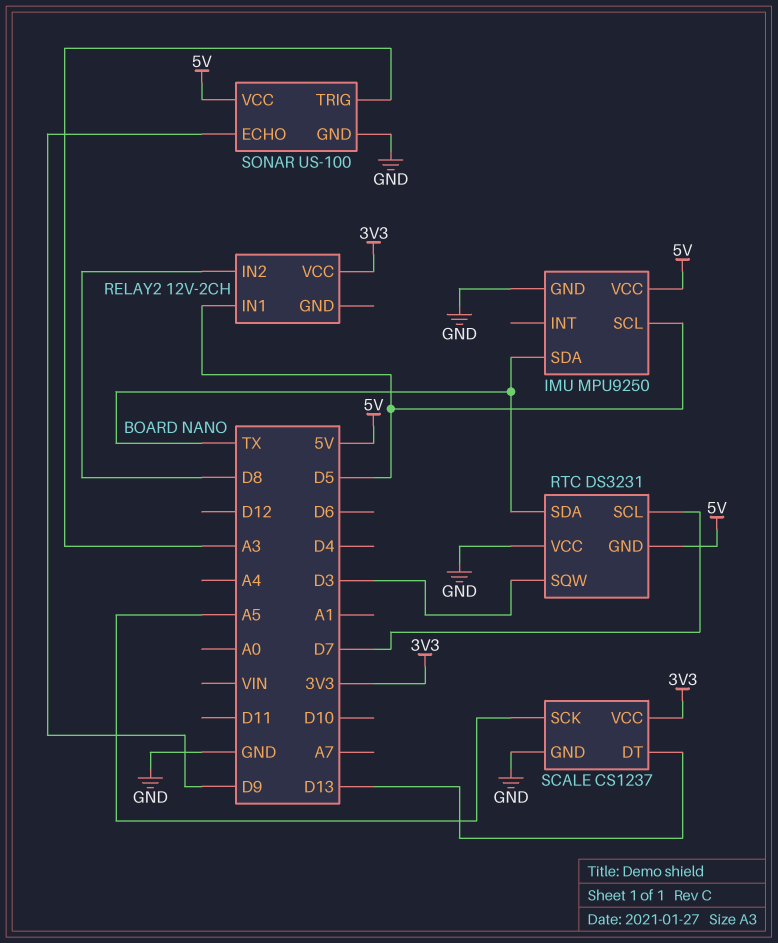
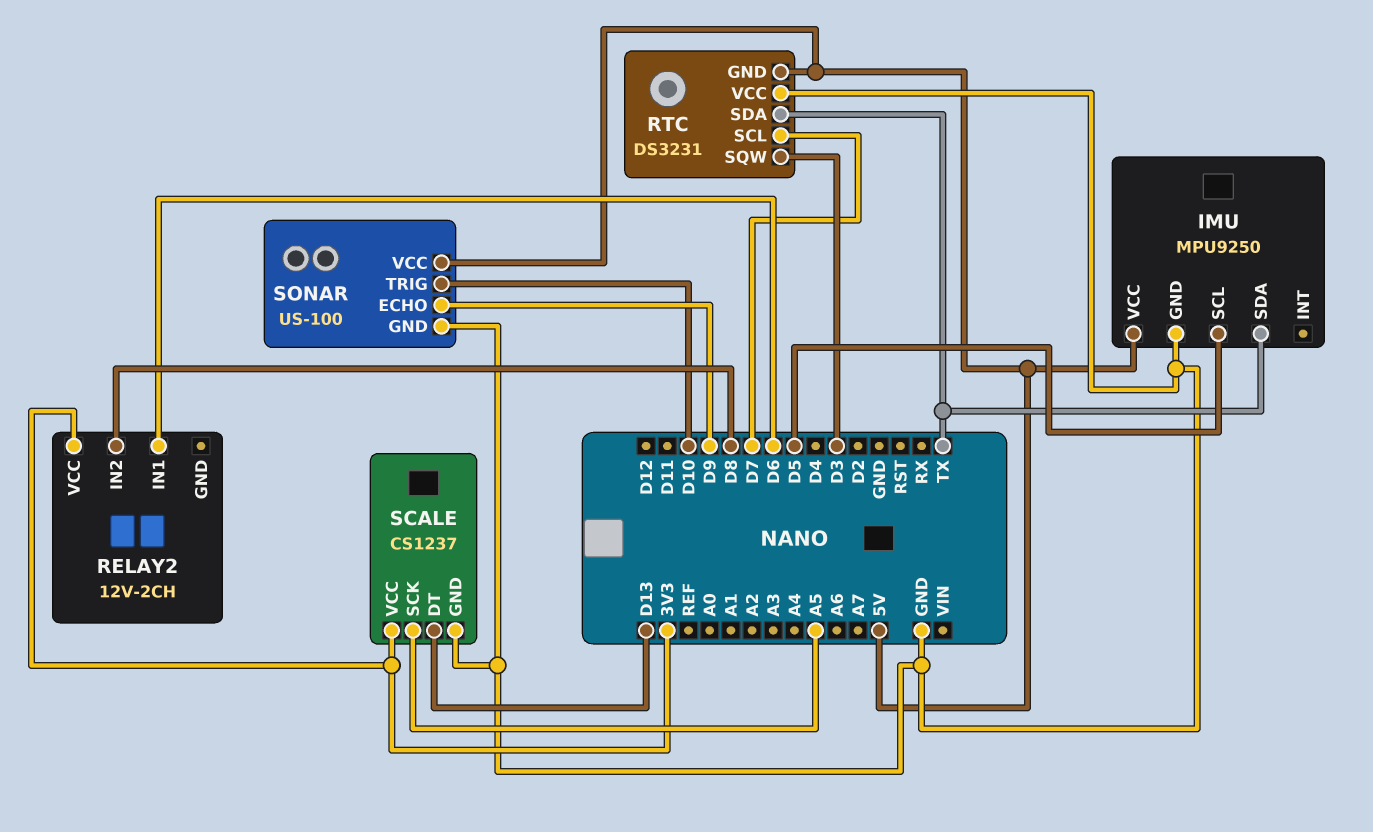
RELAY2 pin IN1: D5 -> D6
SONAR pin TRIG: A3 -> D10

